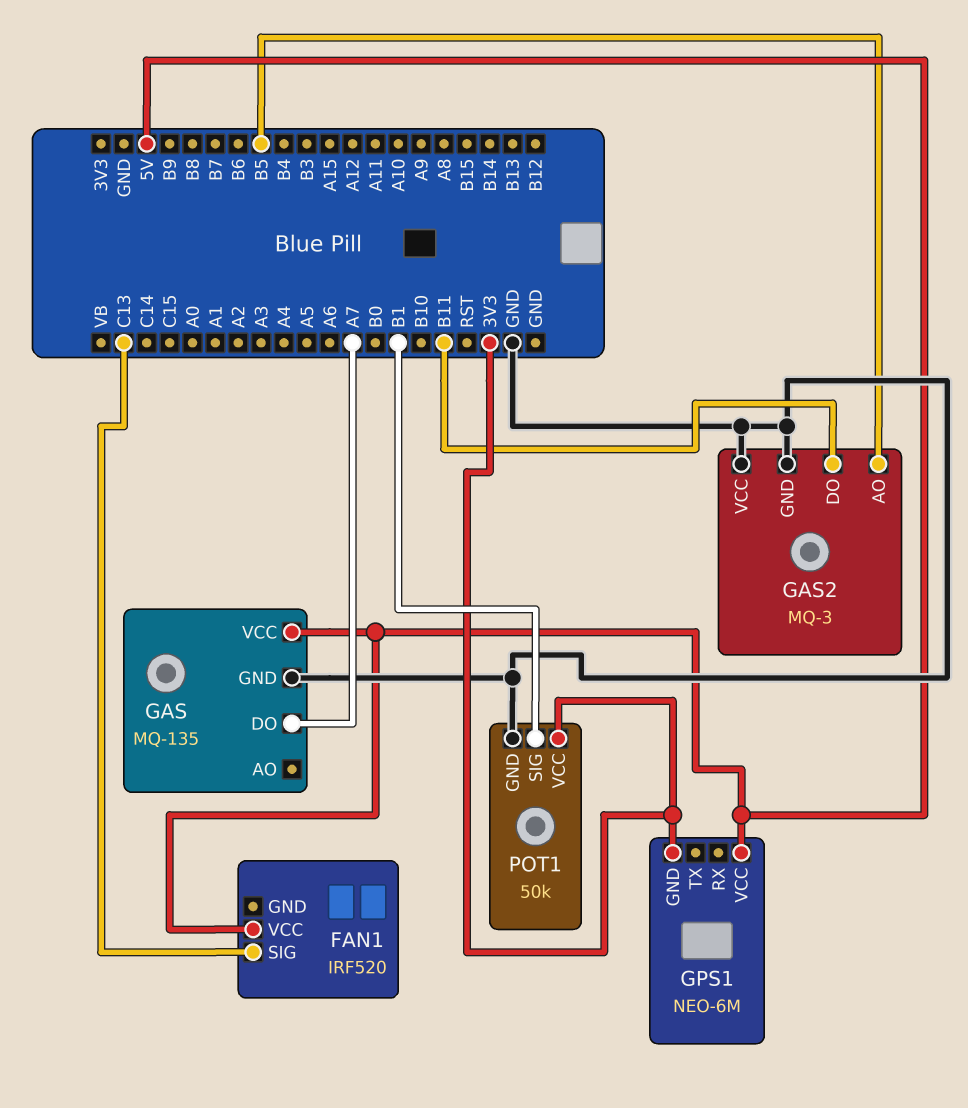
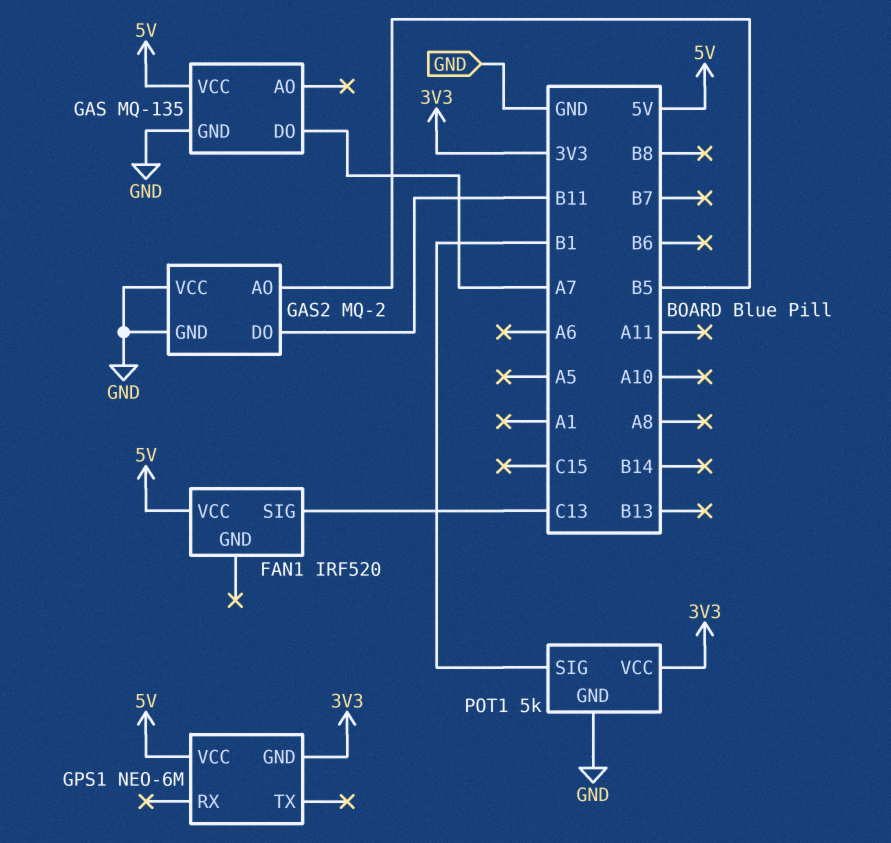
GAS2: MQ-3 -> MQ-2
POT1: 50k -> 5k

